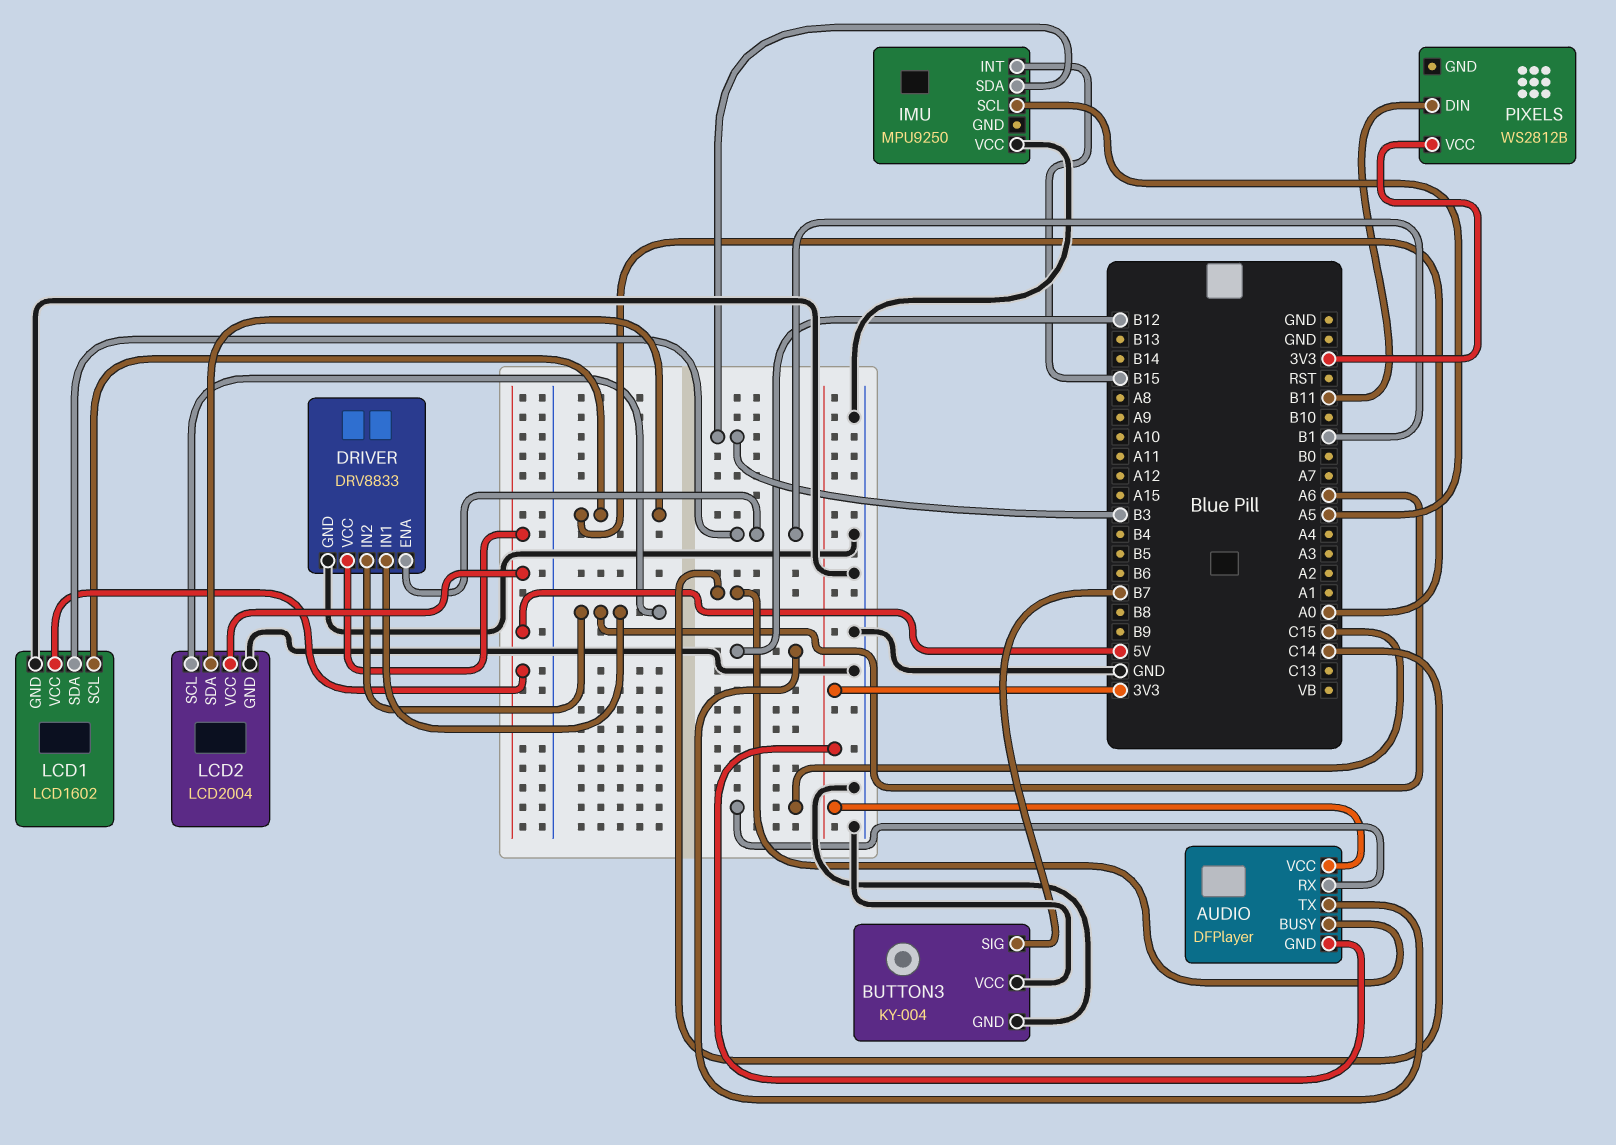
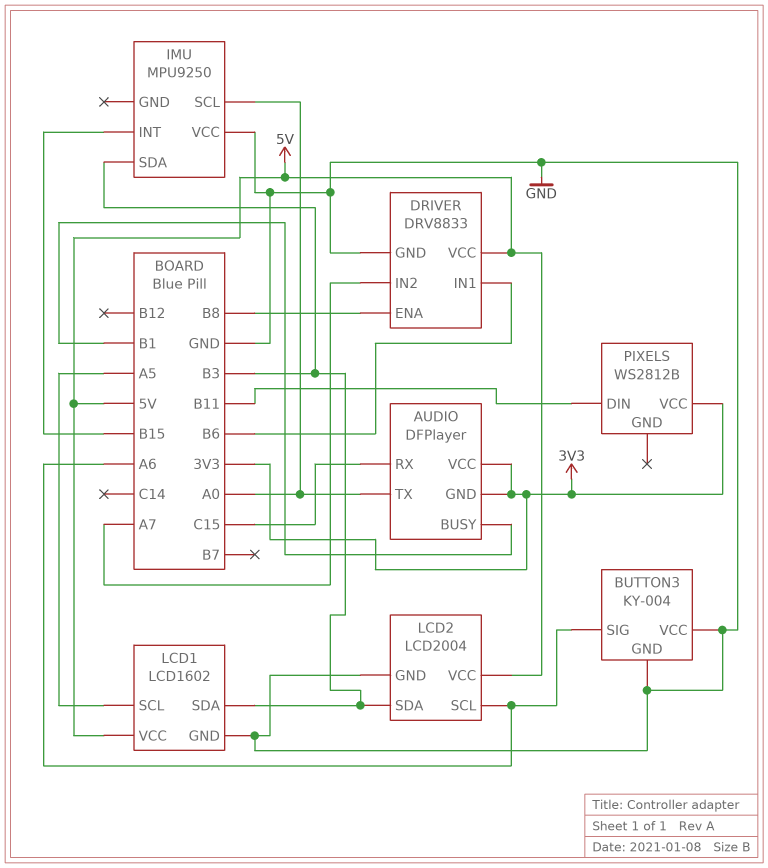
AUDIO pin BUSY: C14 -> B1
AUDIO pin TX: B12 -> A0
BUTTON3 pin SIG: B7 -> A6
DRIVER pin ENA: B1 -> B8
DRIVER pin IN1: A6 -> B6
DRIVER pin IN2: A6 -> A7
IMU pin SCL: A5 -> A0
LCD1 pin SCL: A0 -> A5
LCD1 pin SDA: B1 -> B3
LCD2 pin SDA: A0 -> B3

